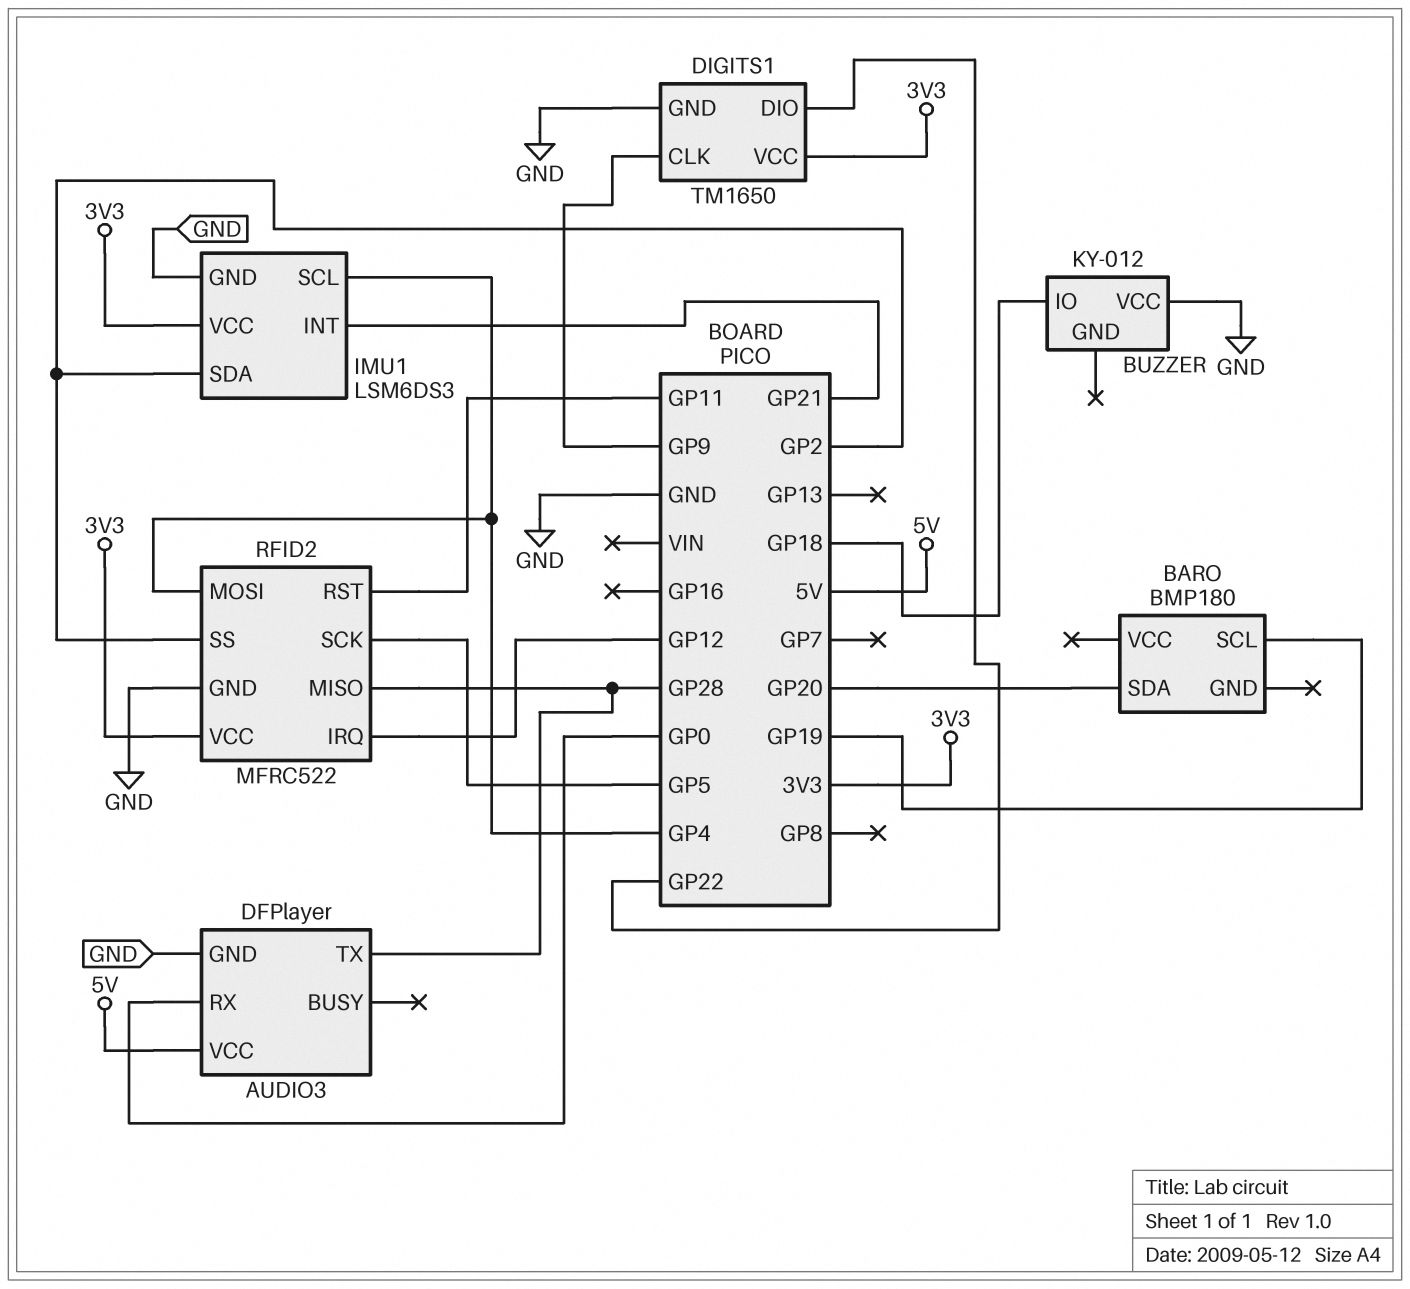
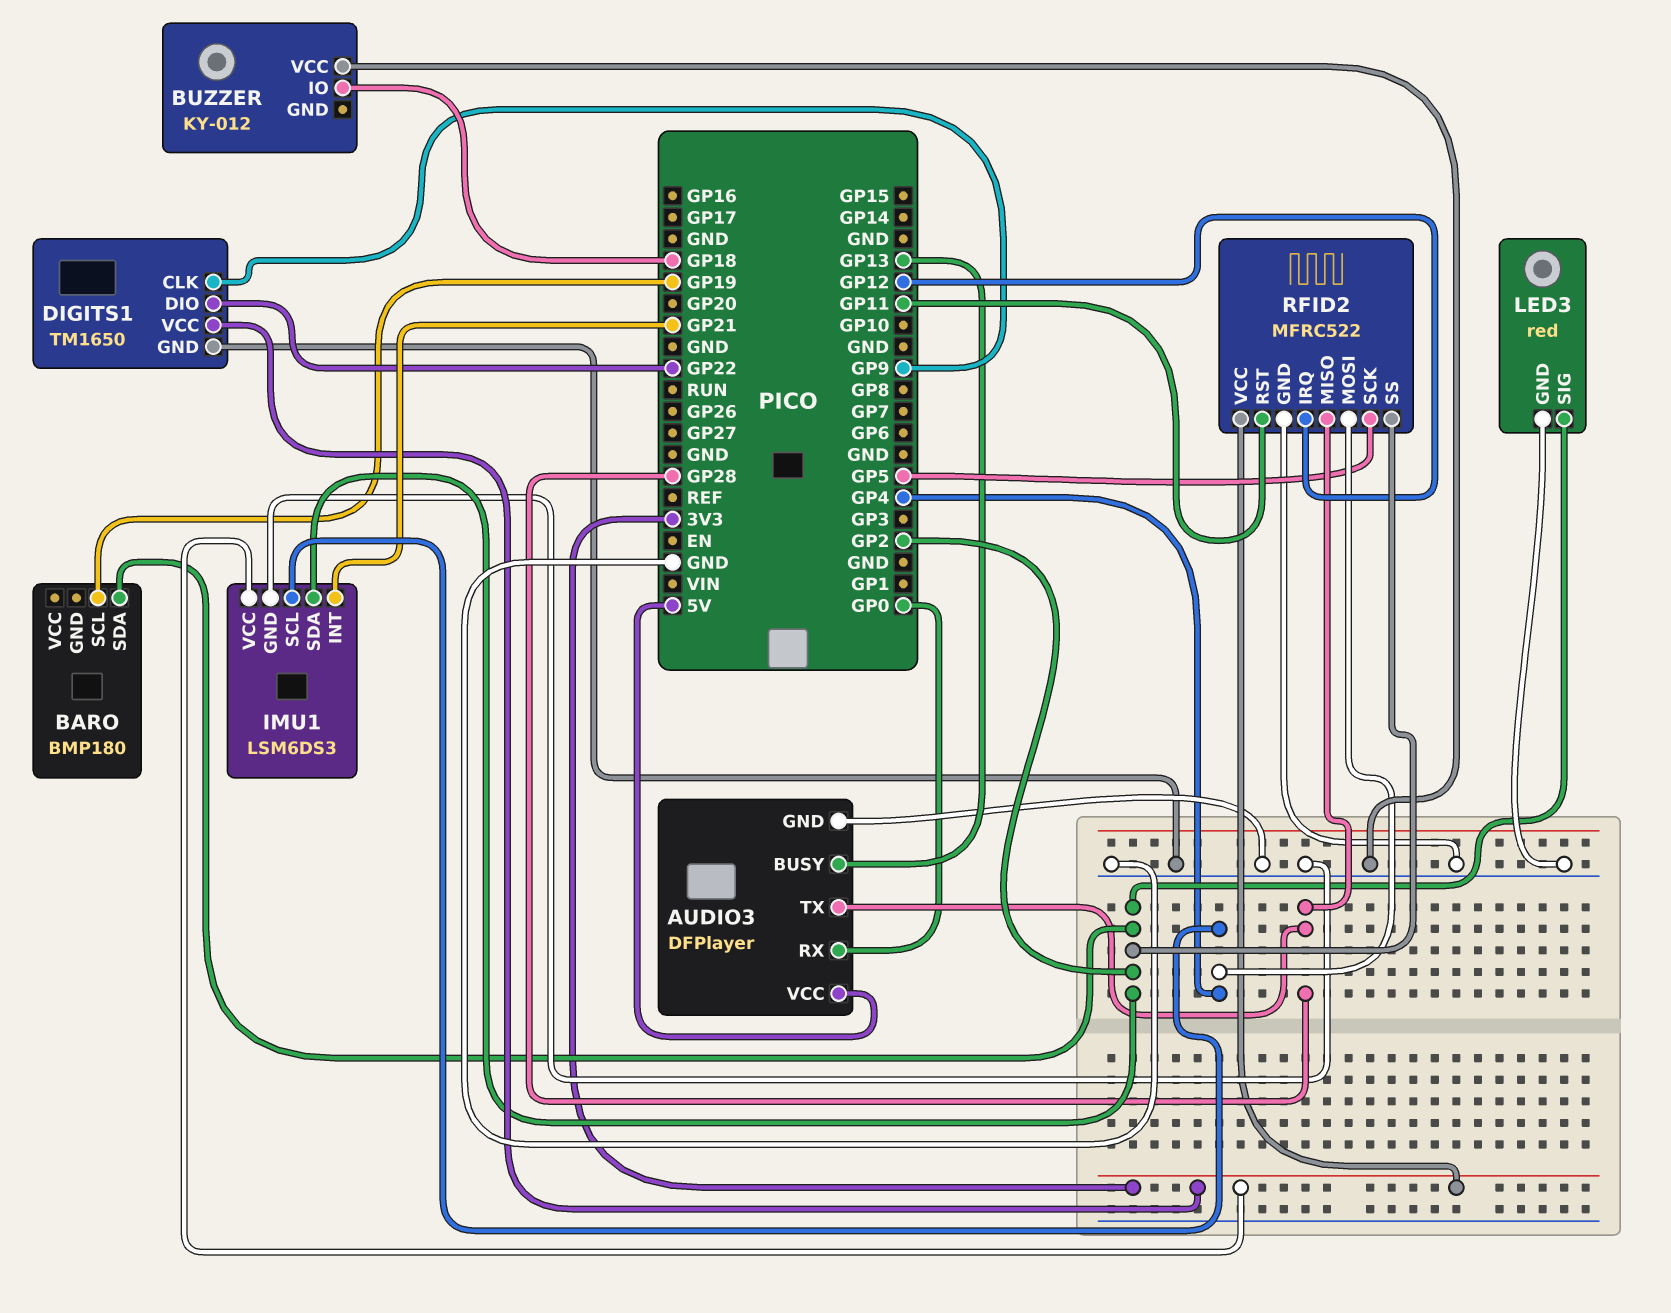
AUDIO3 pin BUSY: none -> GP13
BARO pin SDA: GP20 -> GP2
LED3: none -> red
LED3 pin GND: none -> GND
LED3 pin SIG: none -> GP2

